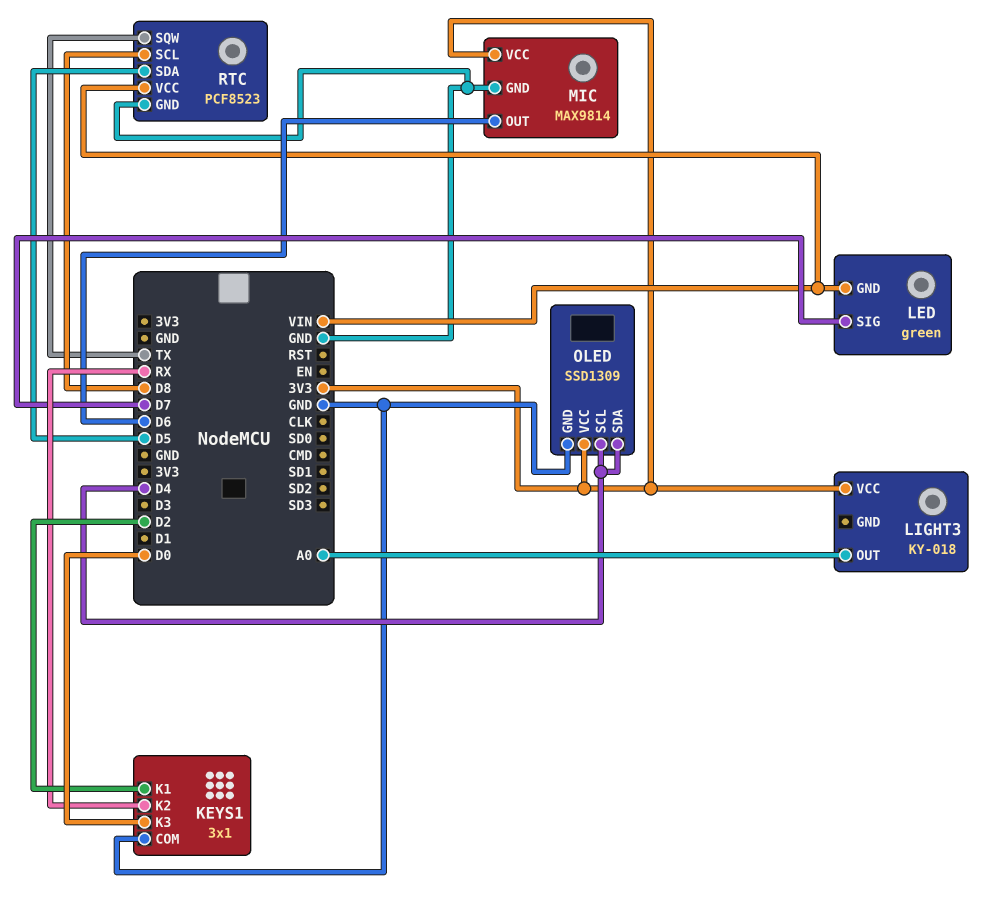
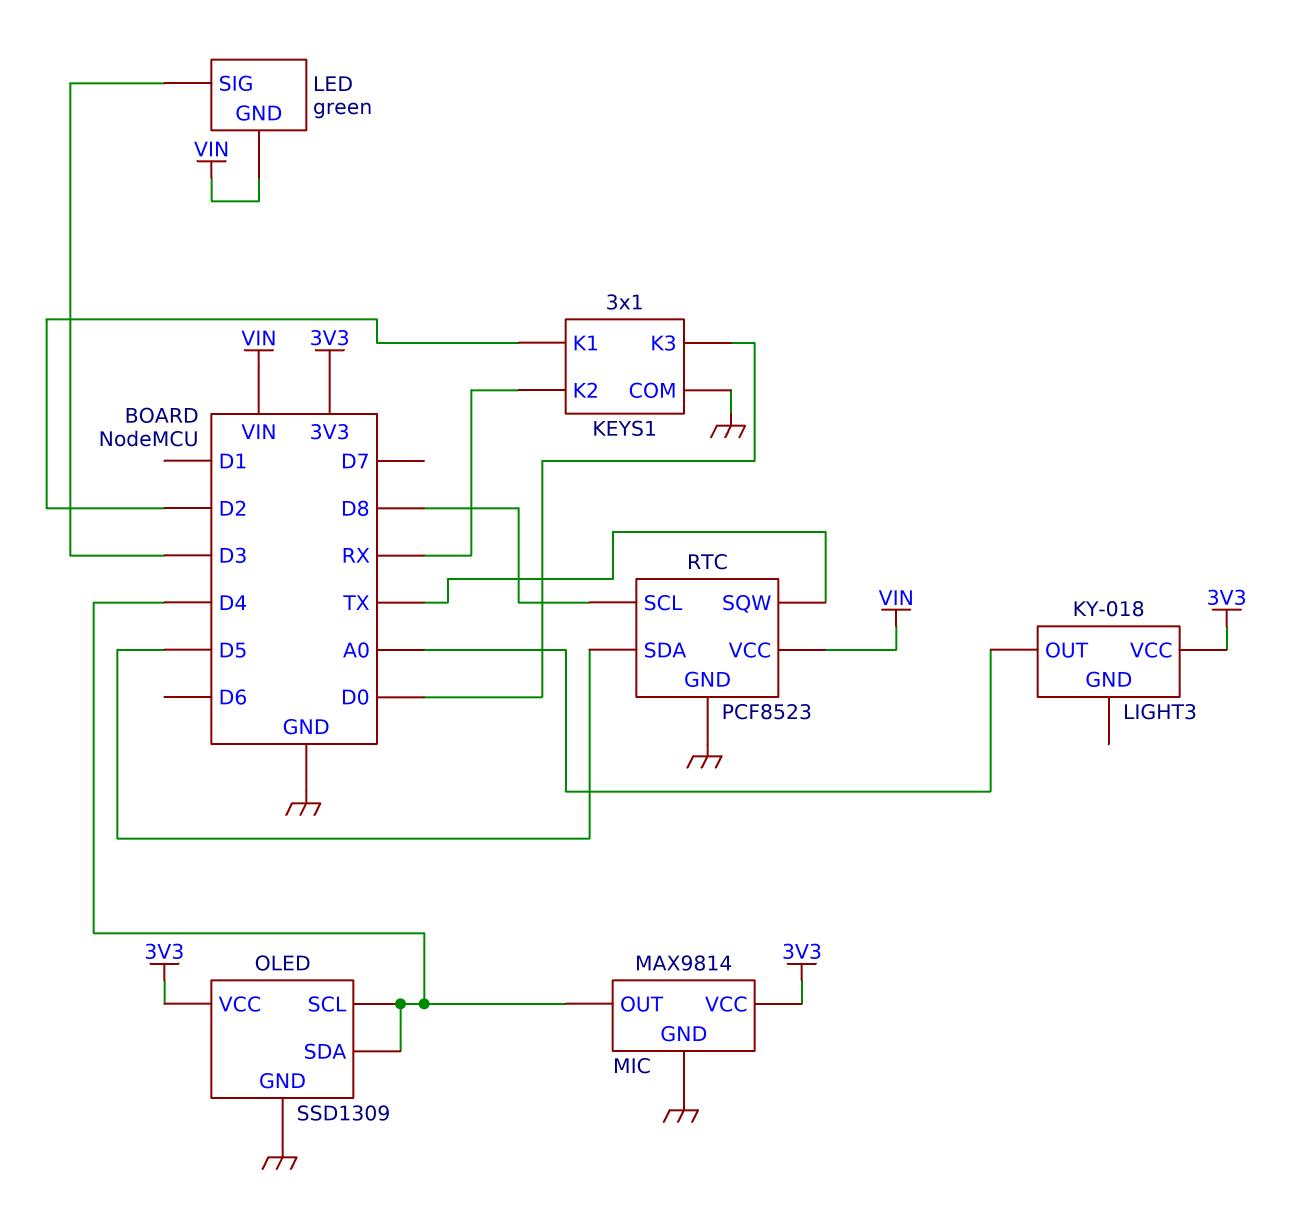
LED pin SIG: D7 -> D3
MIC pin OUT: D6 -> D4

